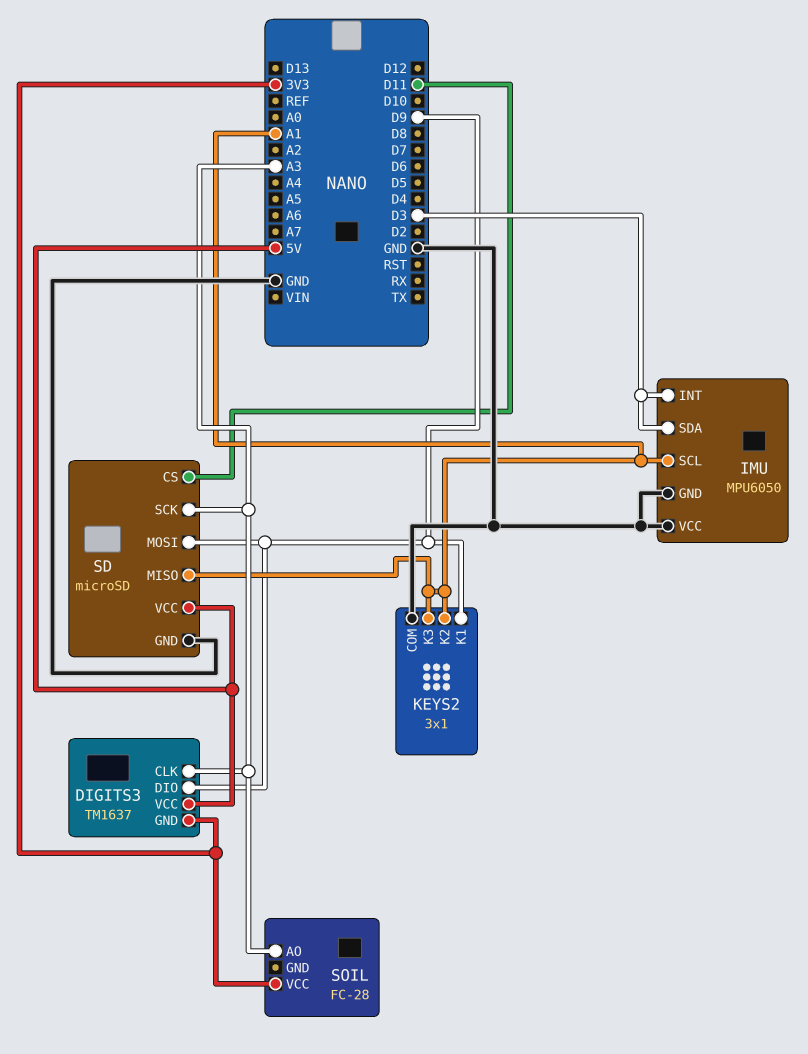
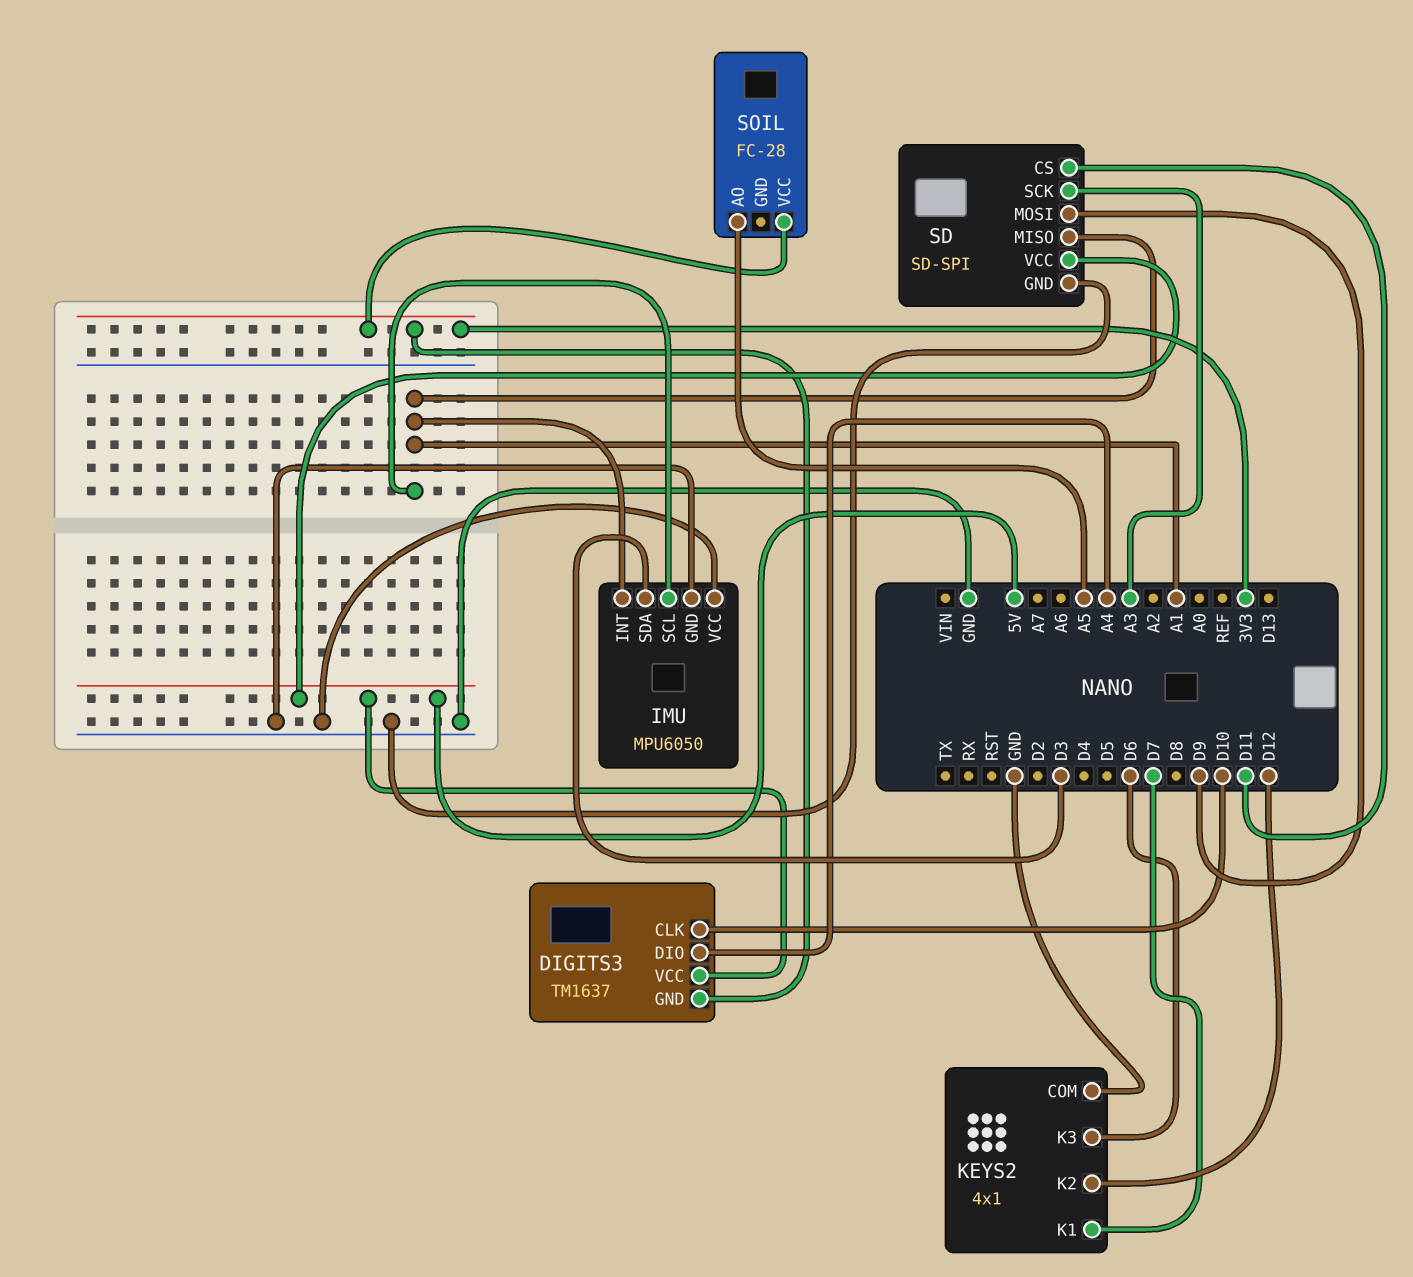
DIGITS3 pin CLK: A3 -> D10
DIGITS3 pin DIO: D9 -> A4
IMU pin INT: D3 -> A1
KEYS2: 3x1 -> 4x1
KEYS2 pin K1: D9 -> D7
KEYS2 pin K2: A1 -> D12
KEYS2 pin K3: A1 -> D6
SD: microSD -> SD-SPI
SOIL pin AO: A3 -> A5

